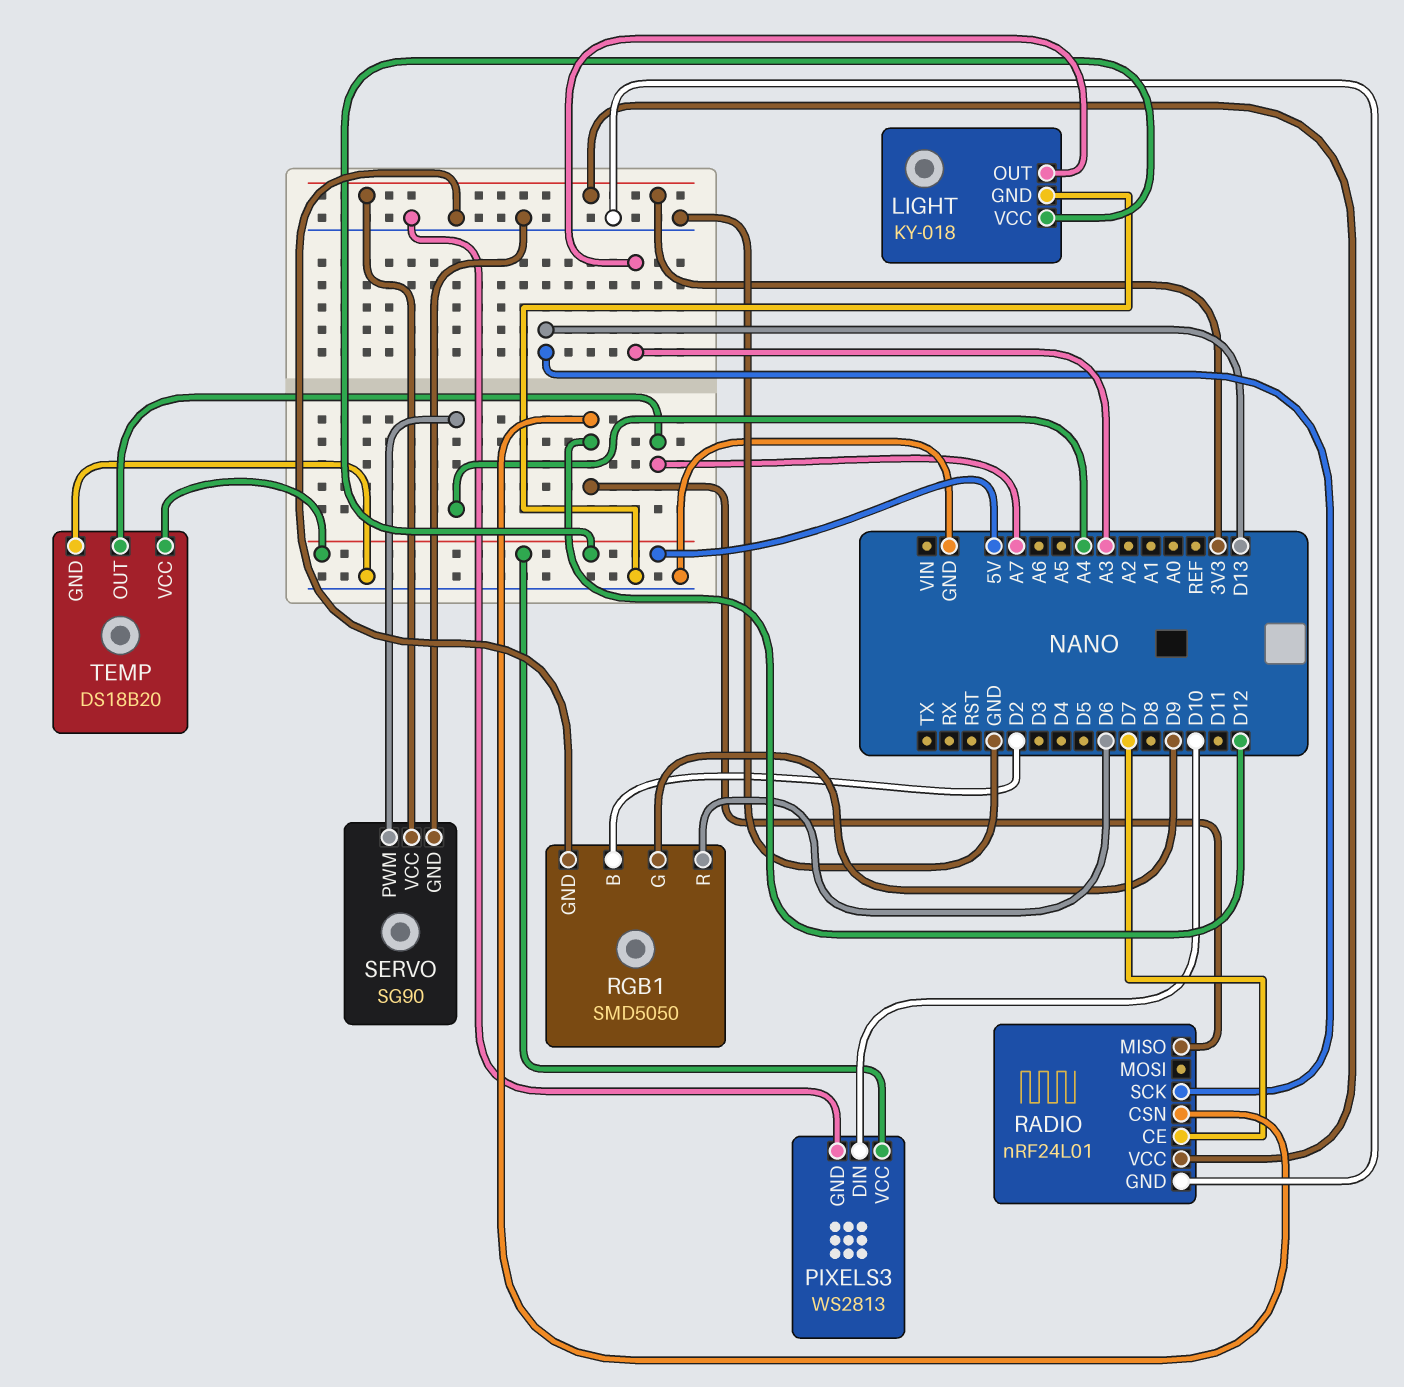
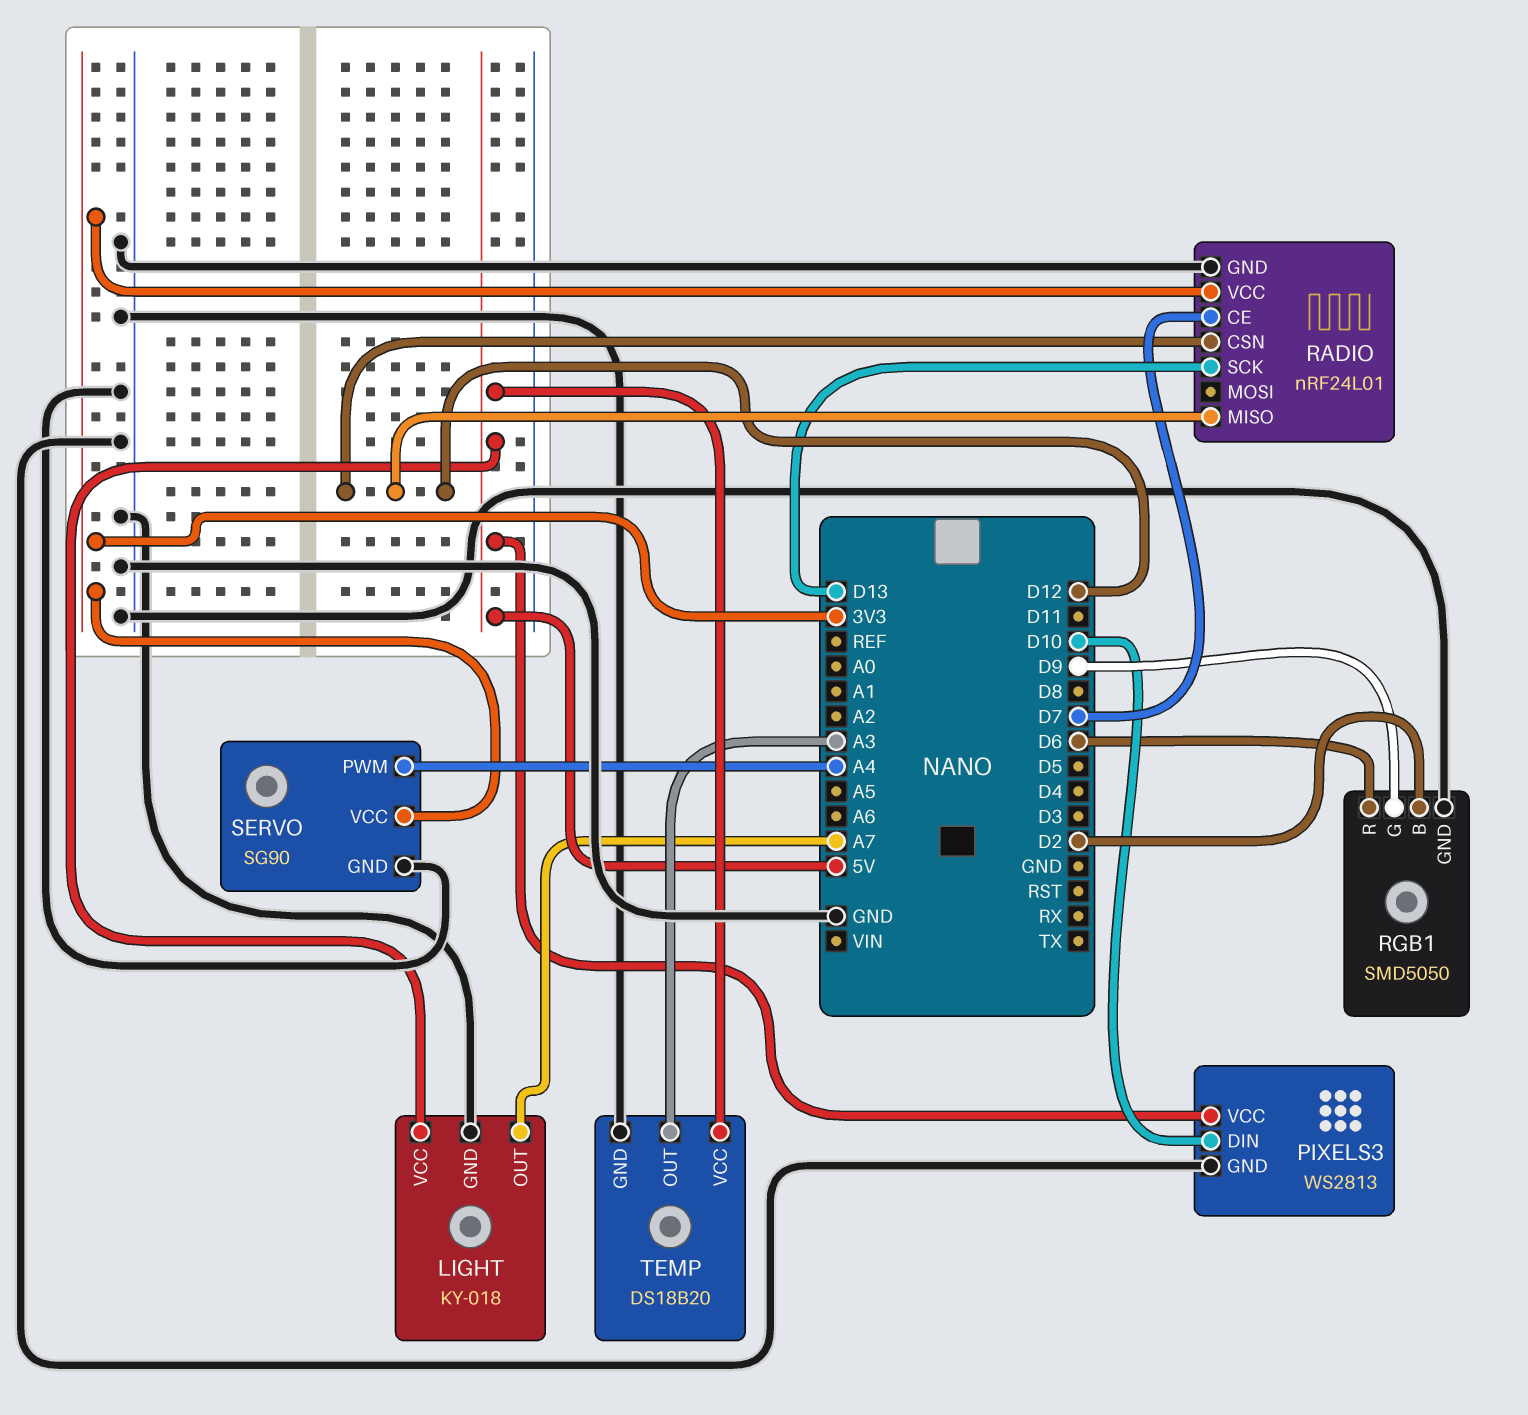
LIGHT pin OUT: A3 -> A7
TEMP pin OUT: A7 -> A3

